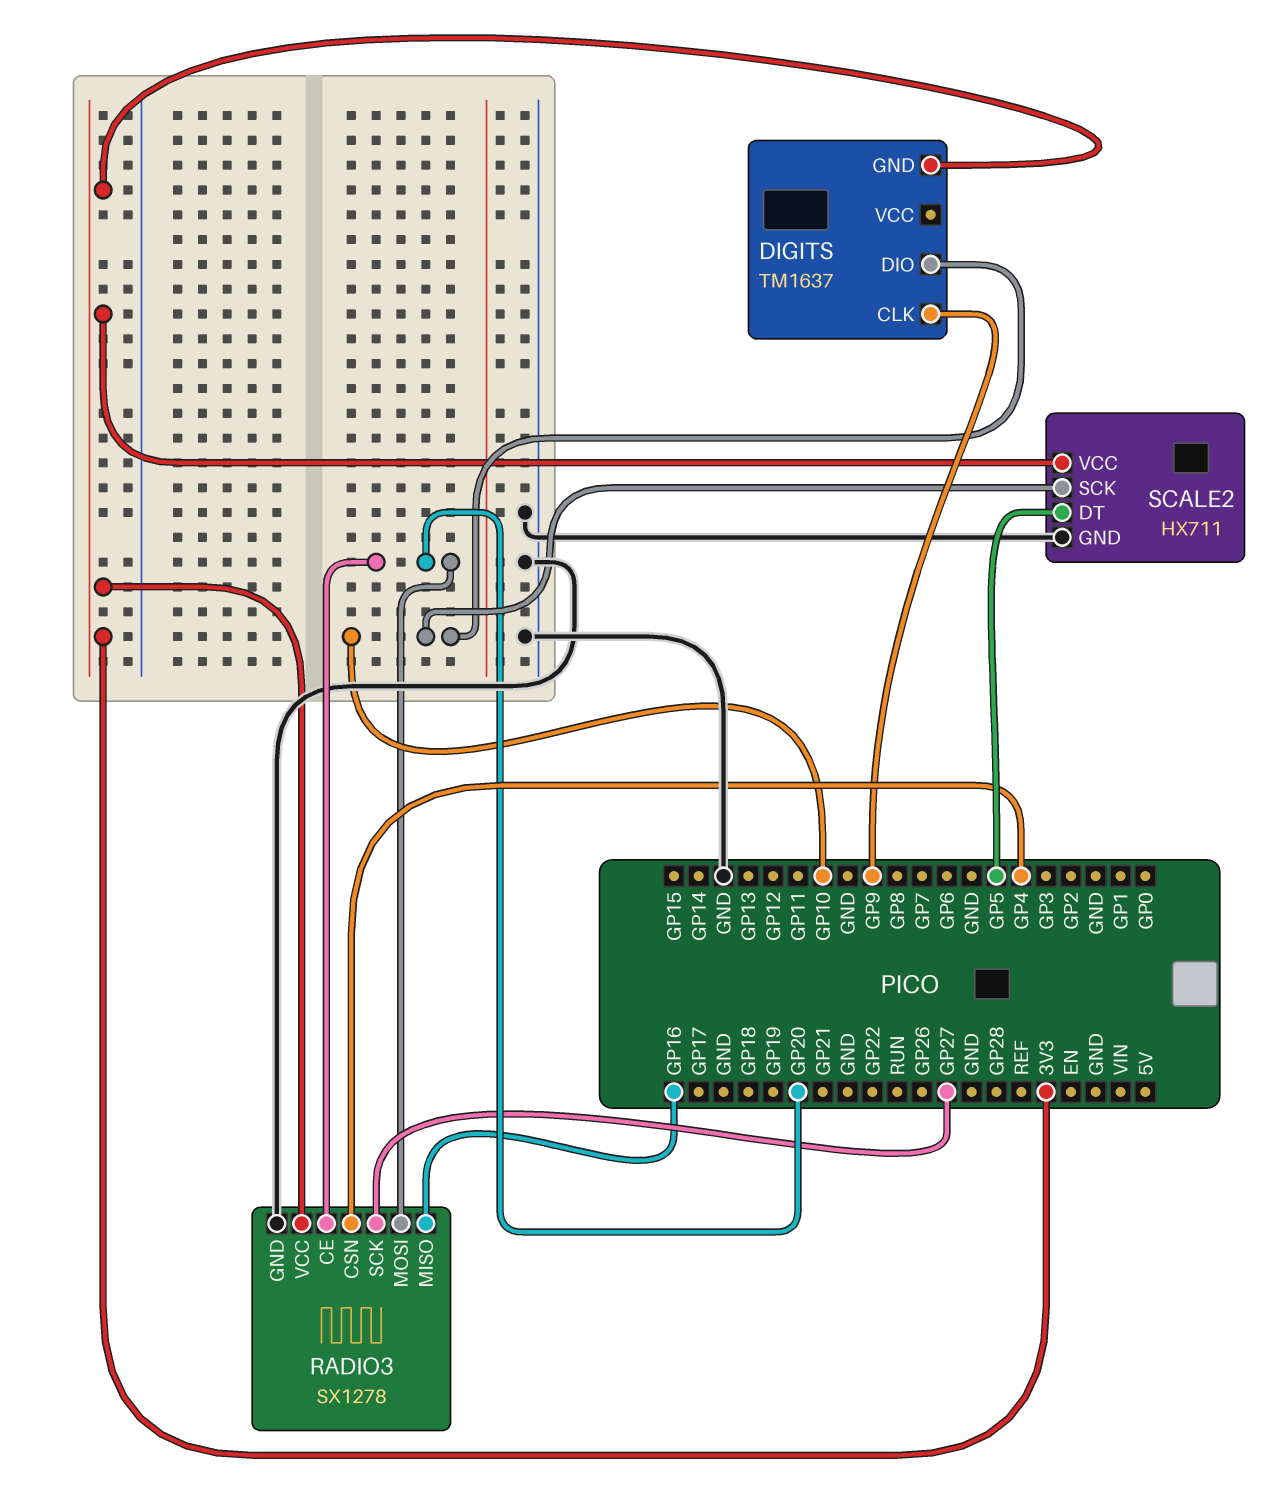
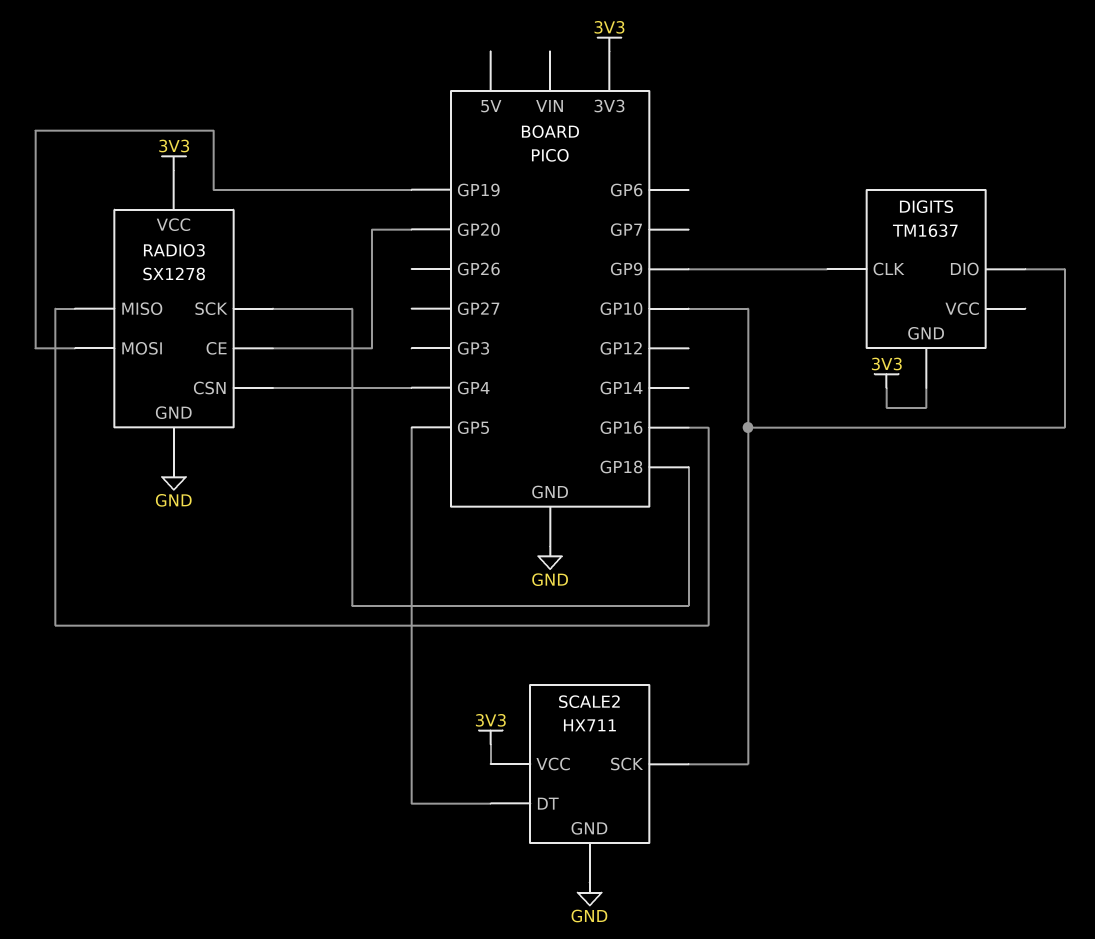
RADIO3 pin MOSI: GP20 -> GP19
RADIO3 pin SCK: GP27 -> GP18

